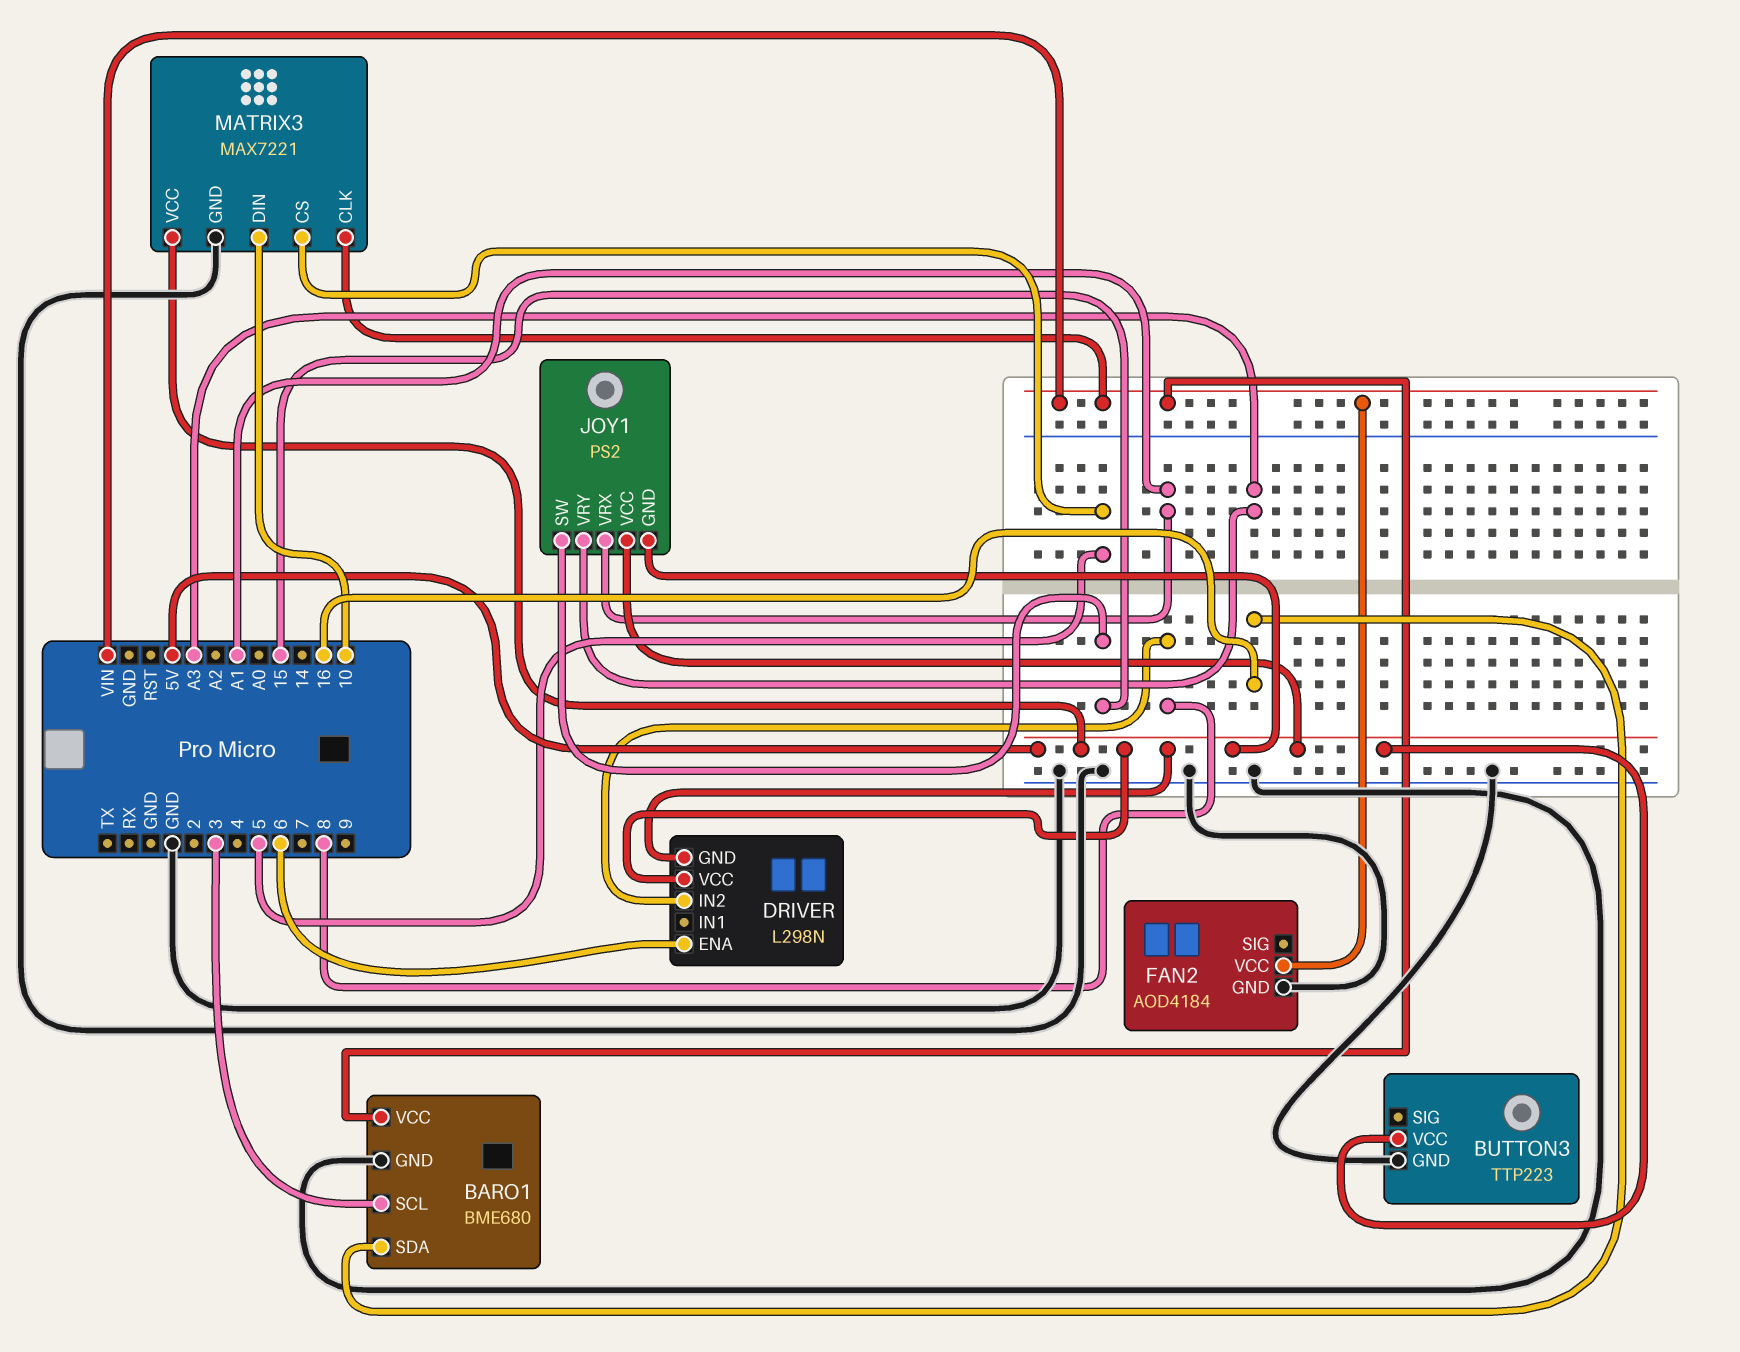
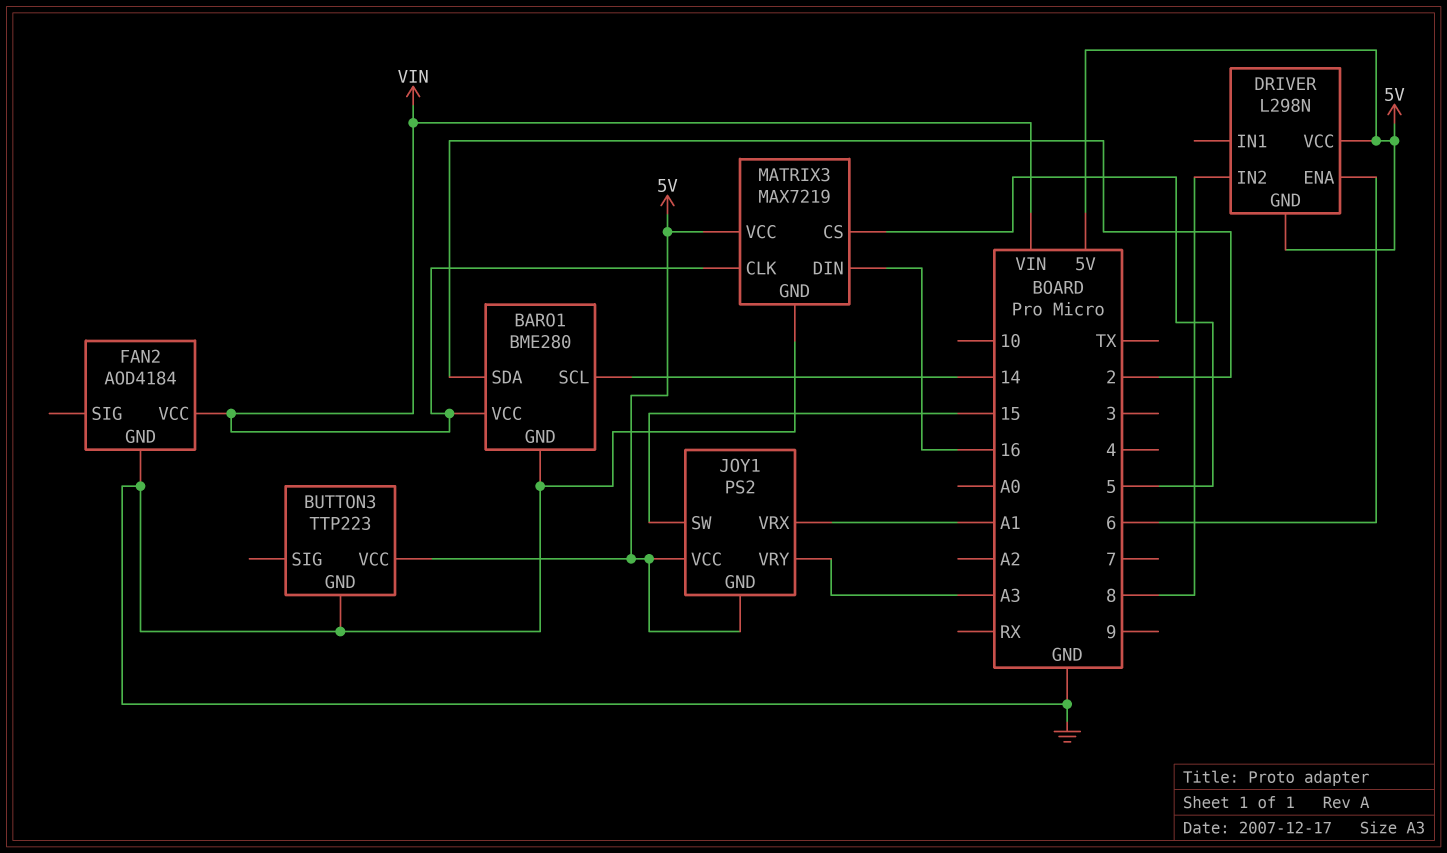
BARO1: BME680 -> BME280
BARO1 pin SCL: 3 -> 14
BARO1 pin SDA: 16 -> 2
MATRIX3: MAX7221 -> MAX7219
MATRIX3 pin DIN: 10 -> 16

